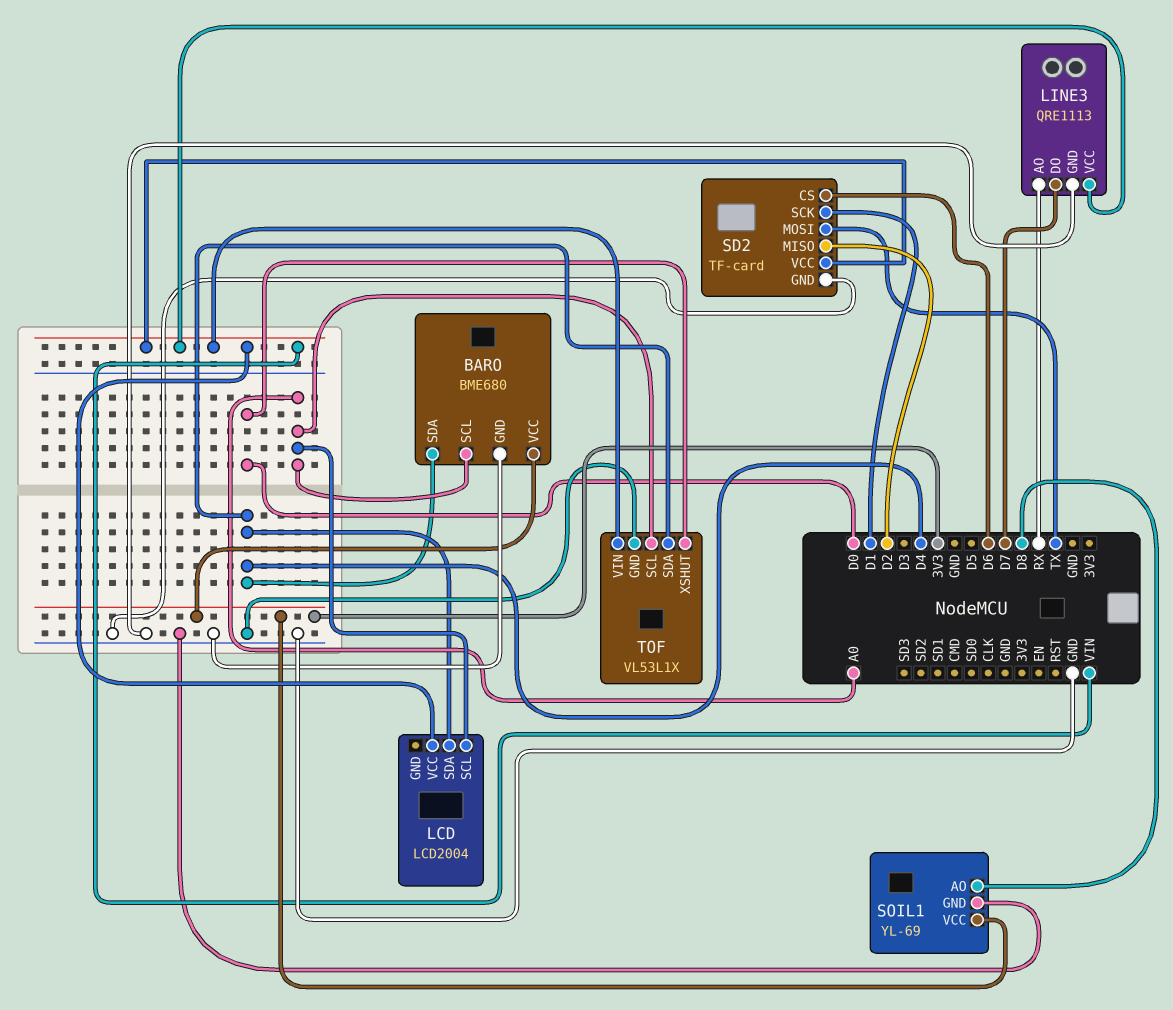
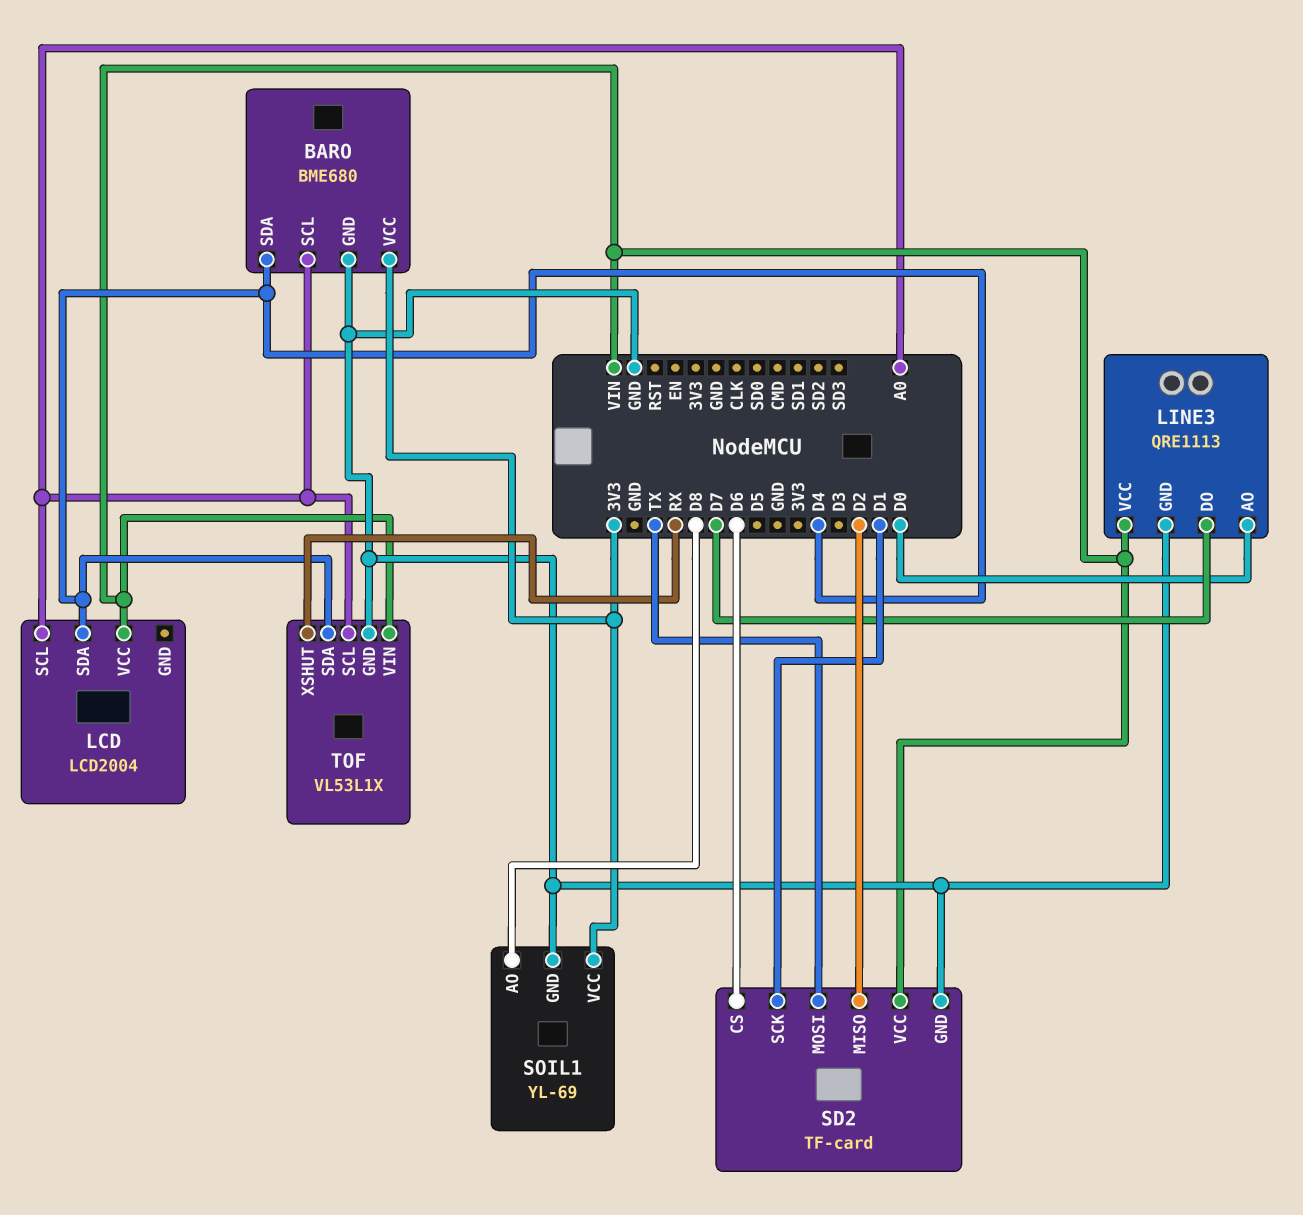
LINE3 pin AO: RX -> D0
TOF pin XSHUT: D0 -> RX

